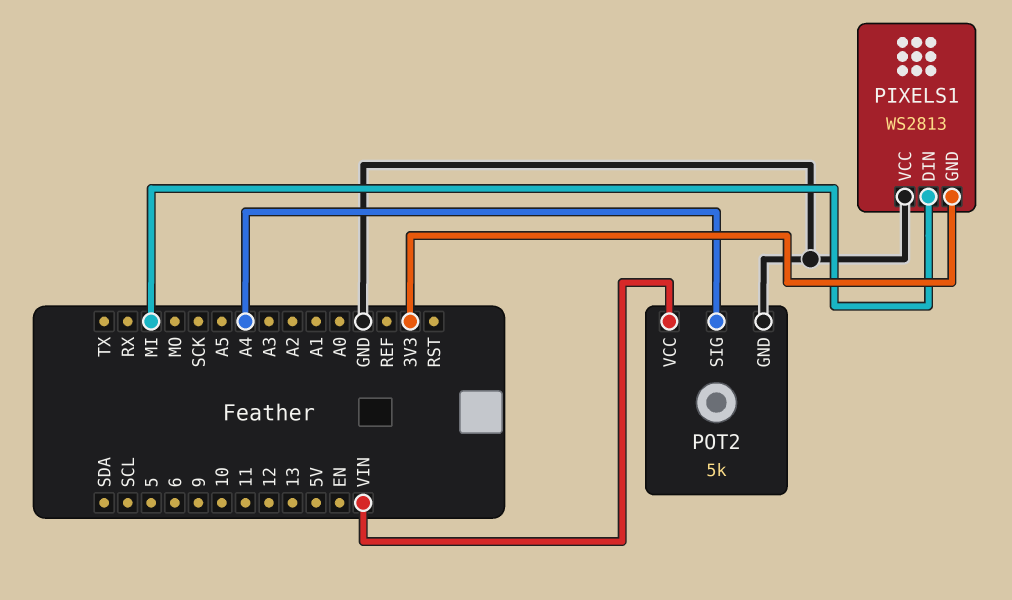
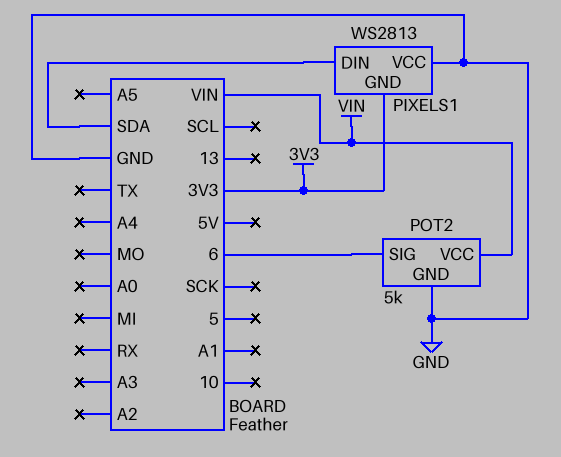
PIXELS1 pin DIN: MI -> SDA
POT2 pin SIG: A4 -> 6

